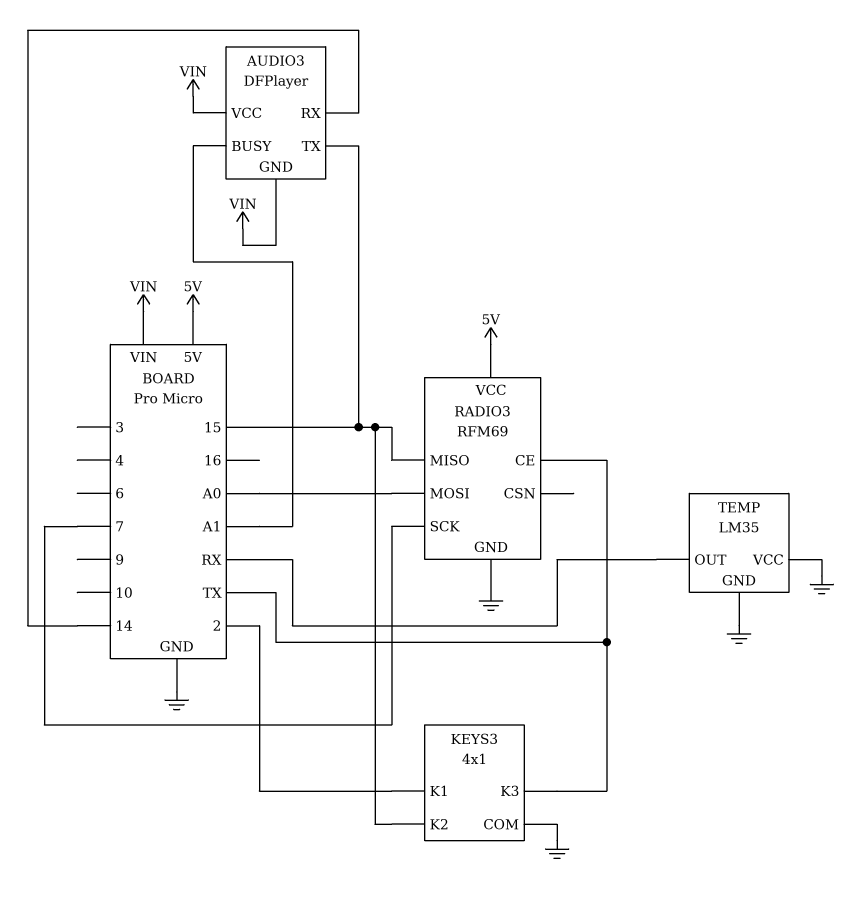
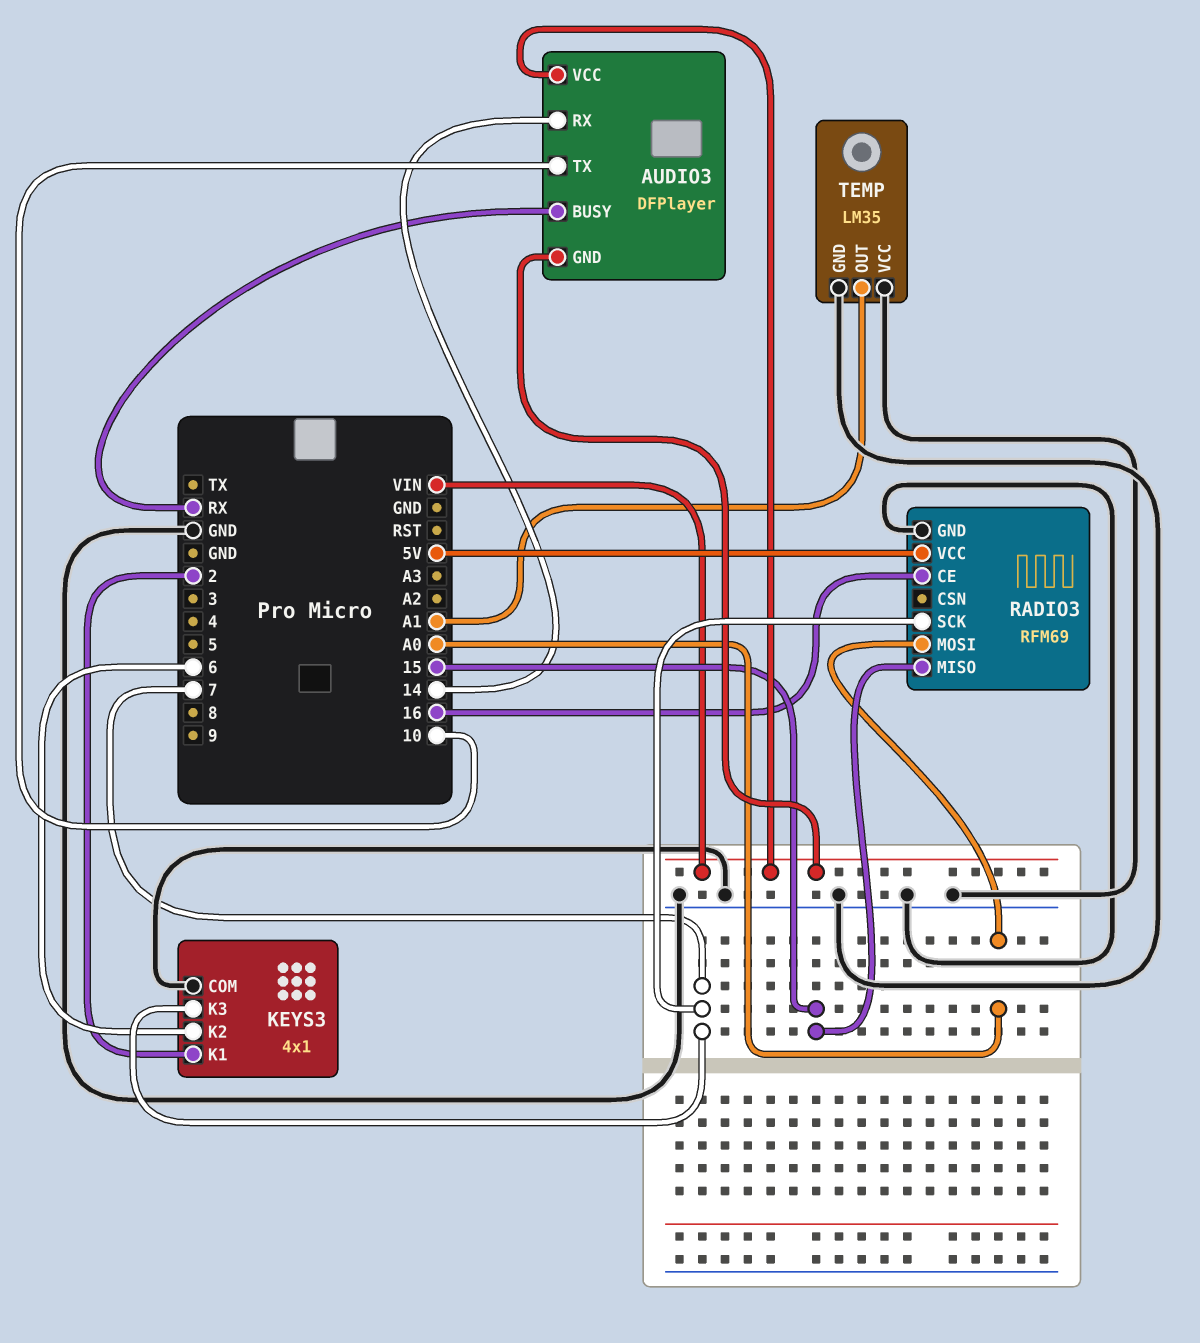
AUDIO3 pin BUSY: A1 -> RX
AUDIO3 pin TX: 15 -> 10
KEYS3 pin K2: 15 -> 6
KEYS3 pin K3: TX -> 7
RADIO3 pin CE: TX -> 16
TEMP pin OUT: RX -> A1

